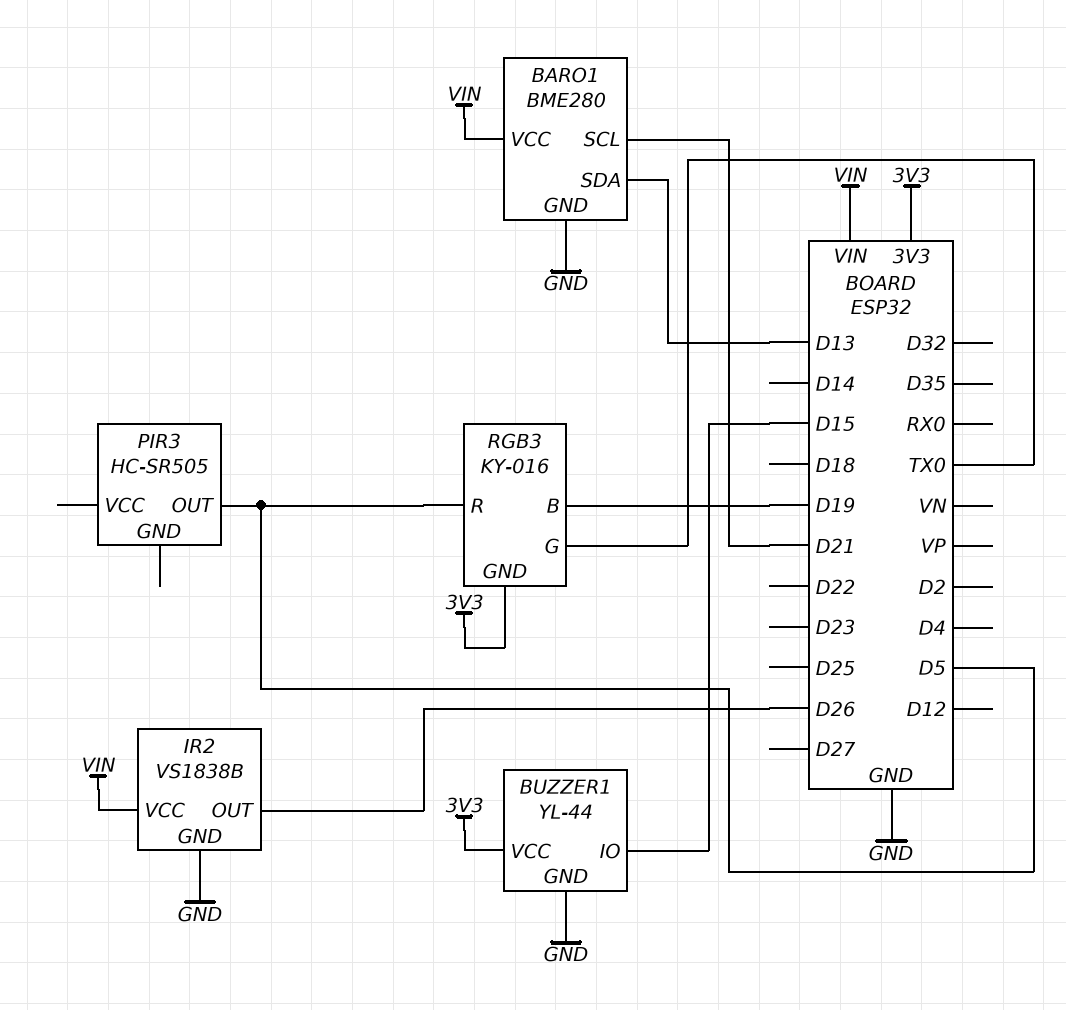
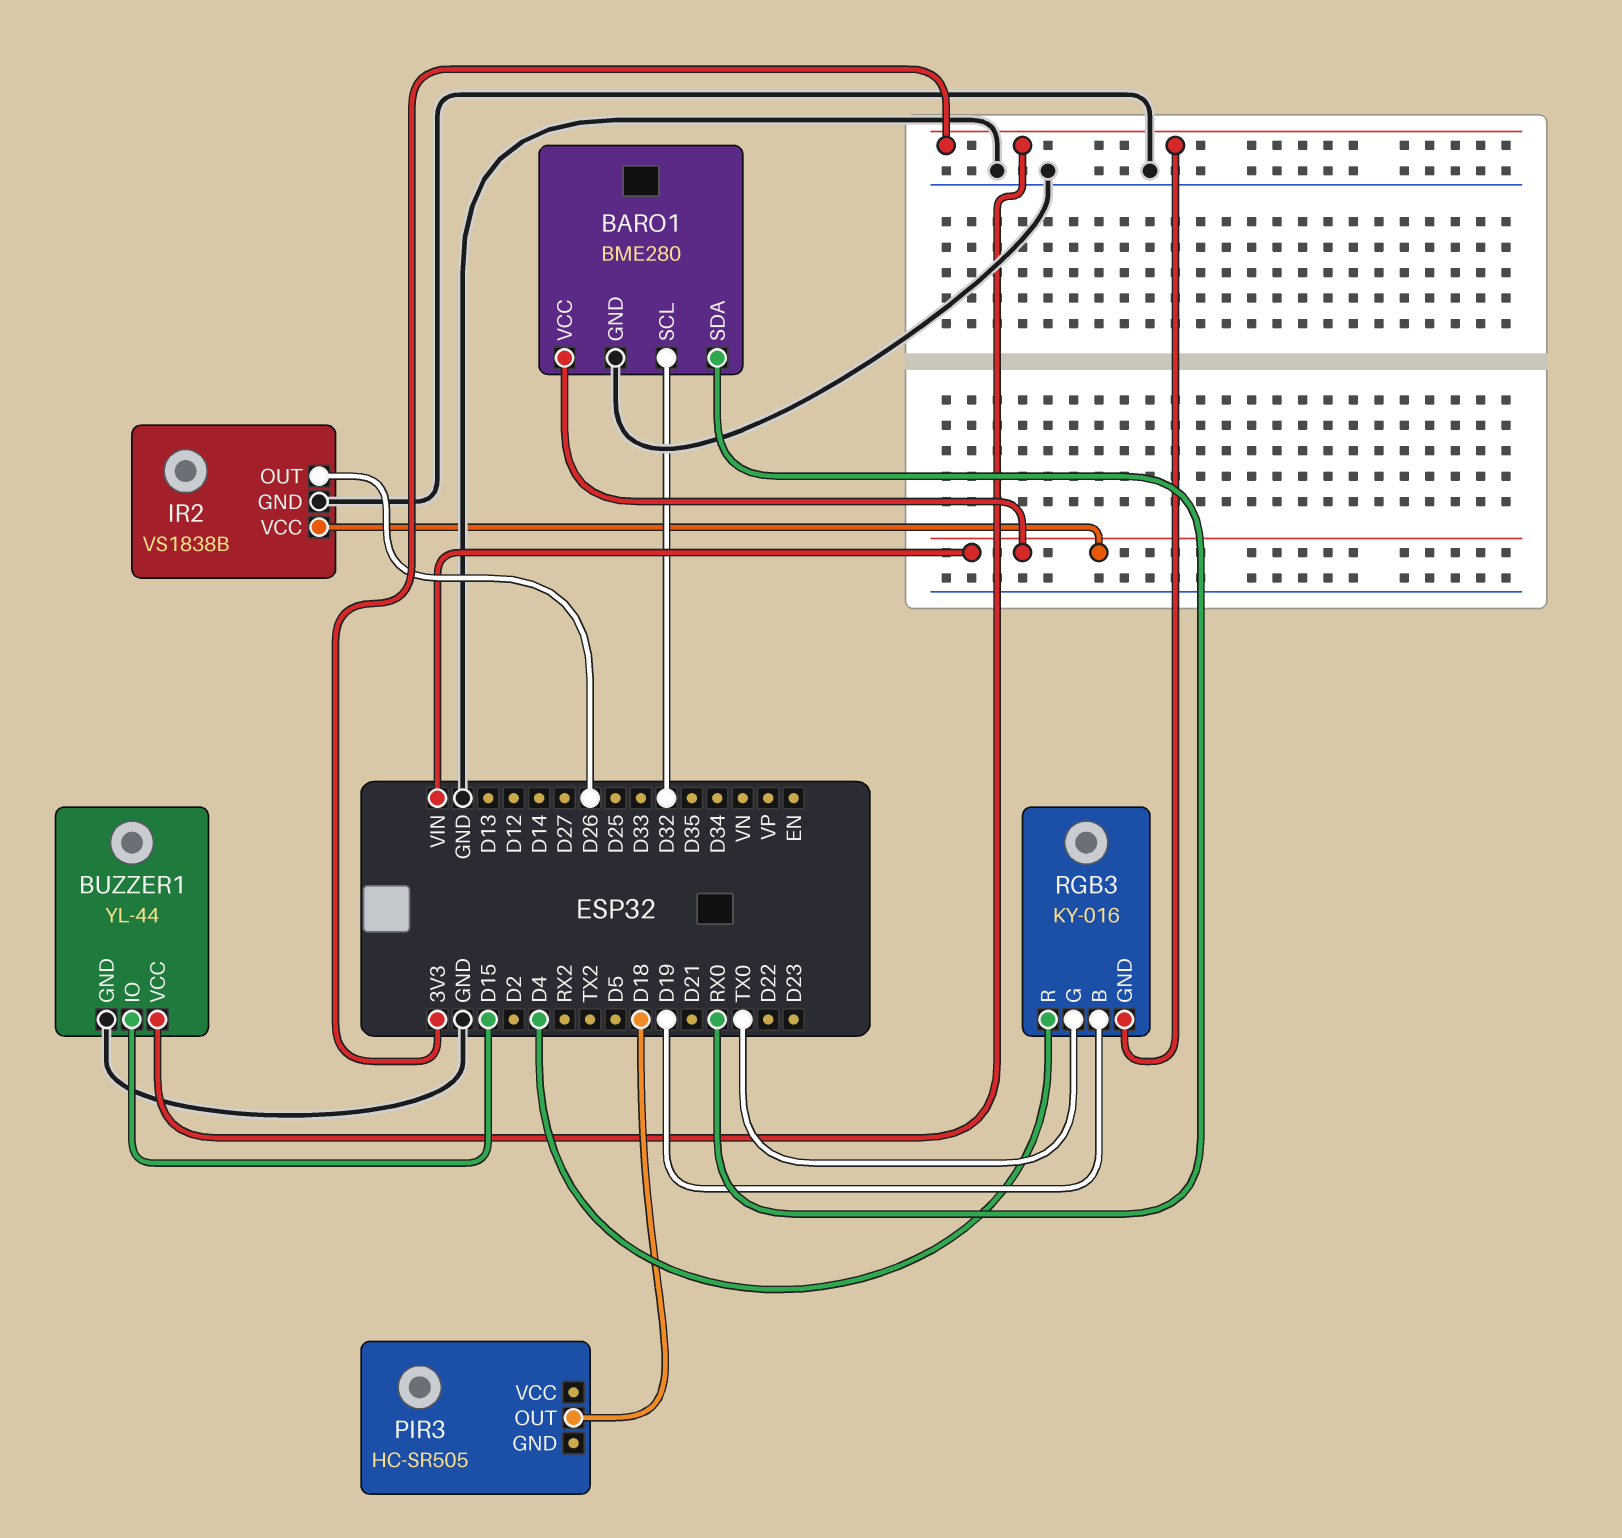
BARO1 pin SCL: D21 -> D32
BARO1 pin SDA: D13 -> RX0
PIR3 pin OUT: D5 -> D18
RGB3 pin R: D5 -> D4

